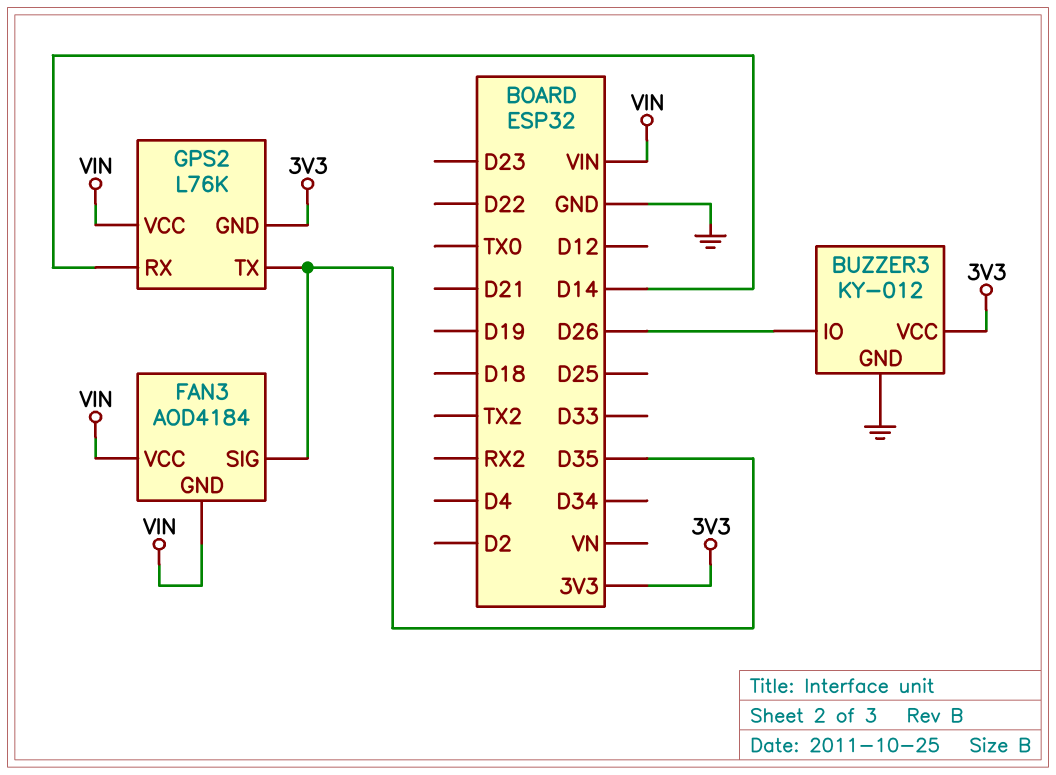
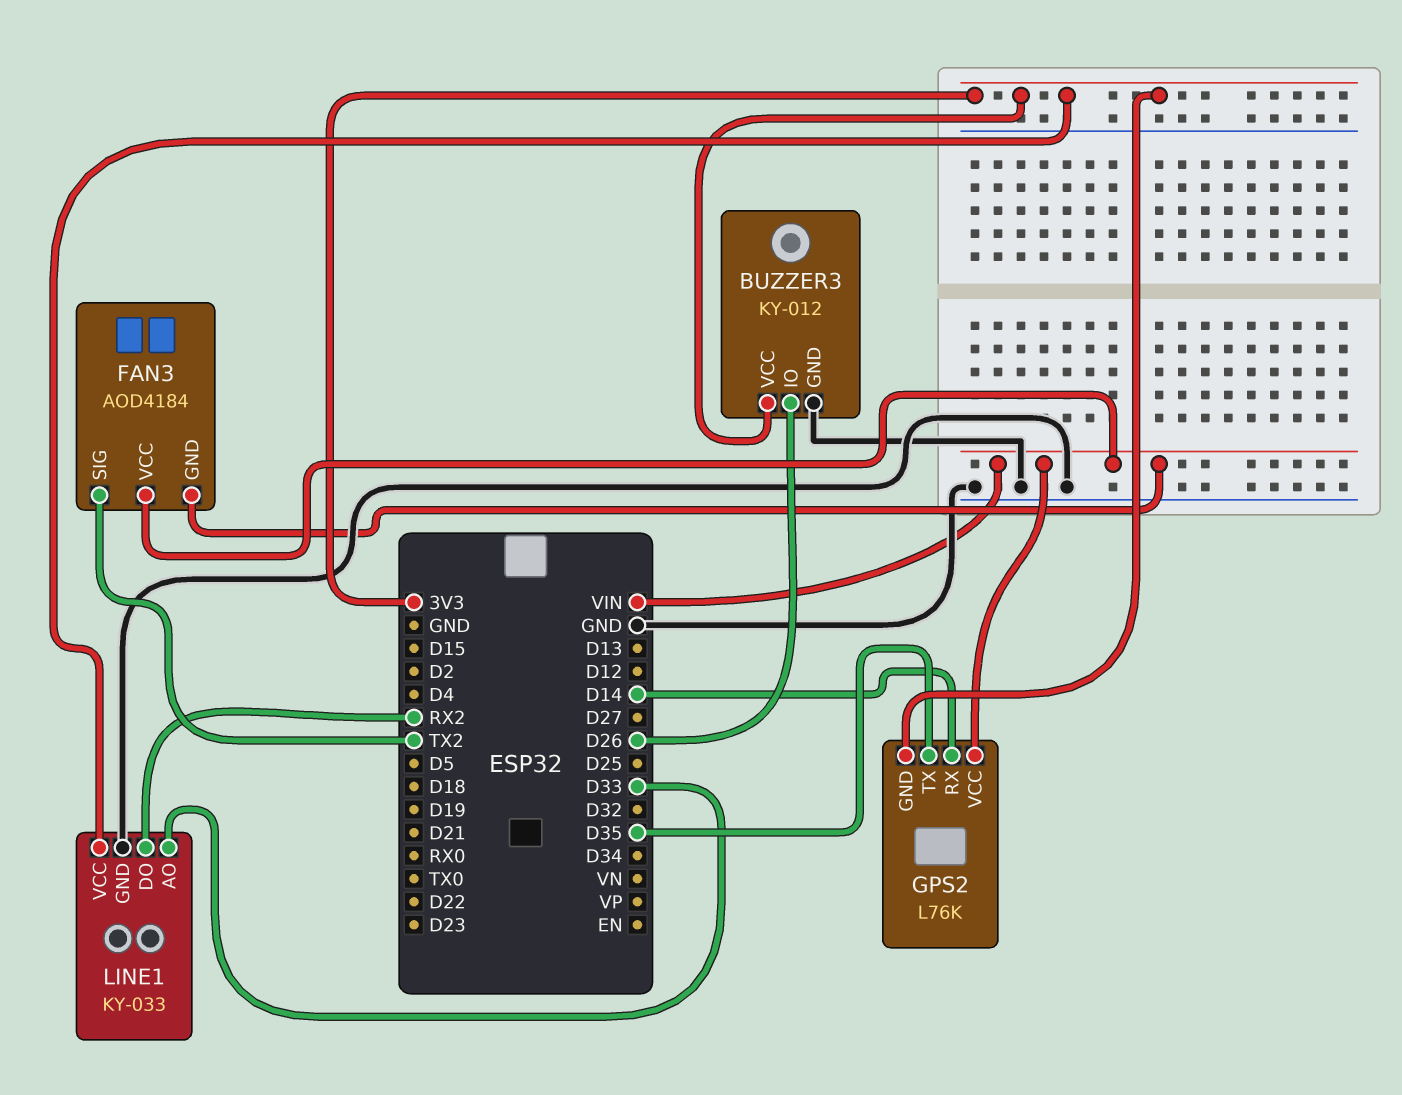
FAN3 pin SIG: D35 -> TX2
LINE1: none -> KY-033
LINE1 pin AO: none -> D33
LINE1 pin DO: none -> RX2
LINE1 pin GND: none -> GND
LINE1 pin VCC: none -> 3V3

